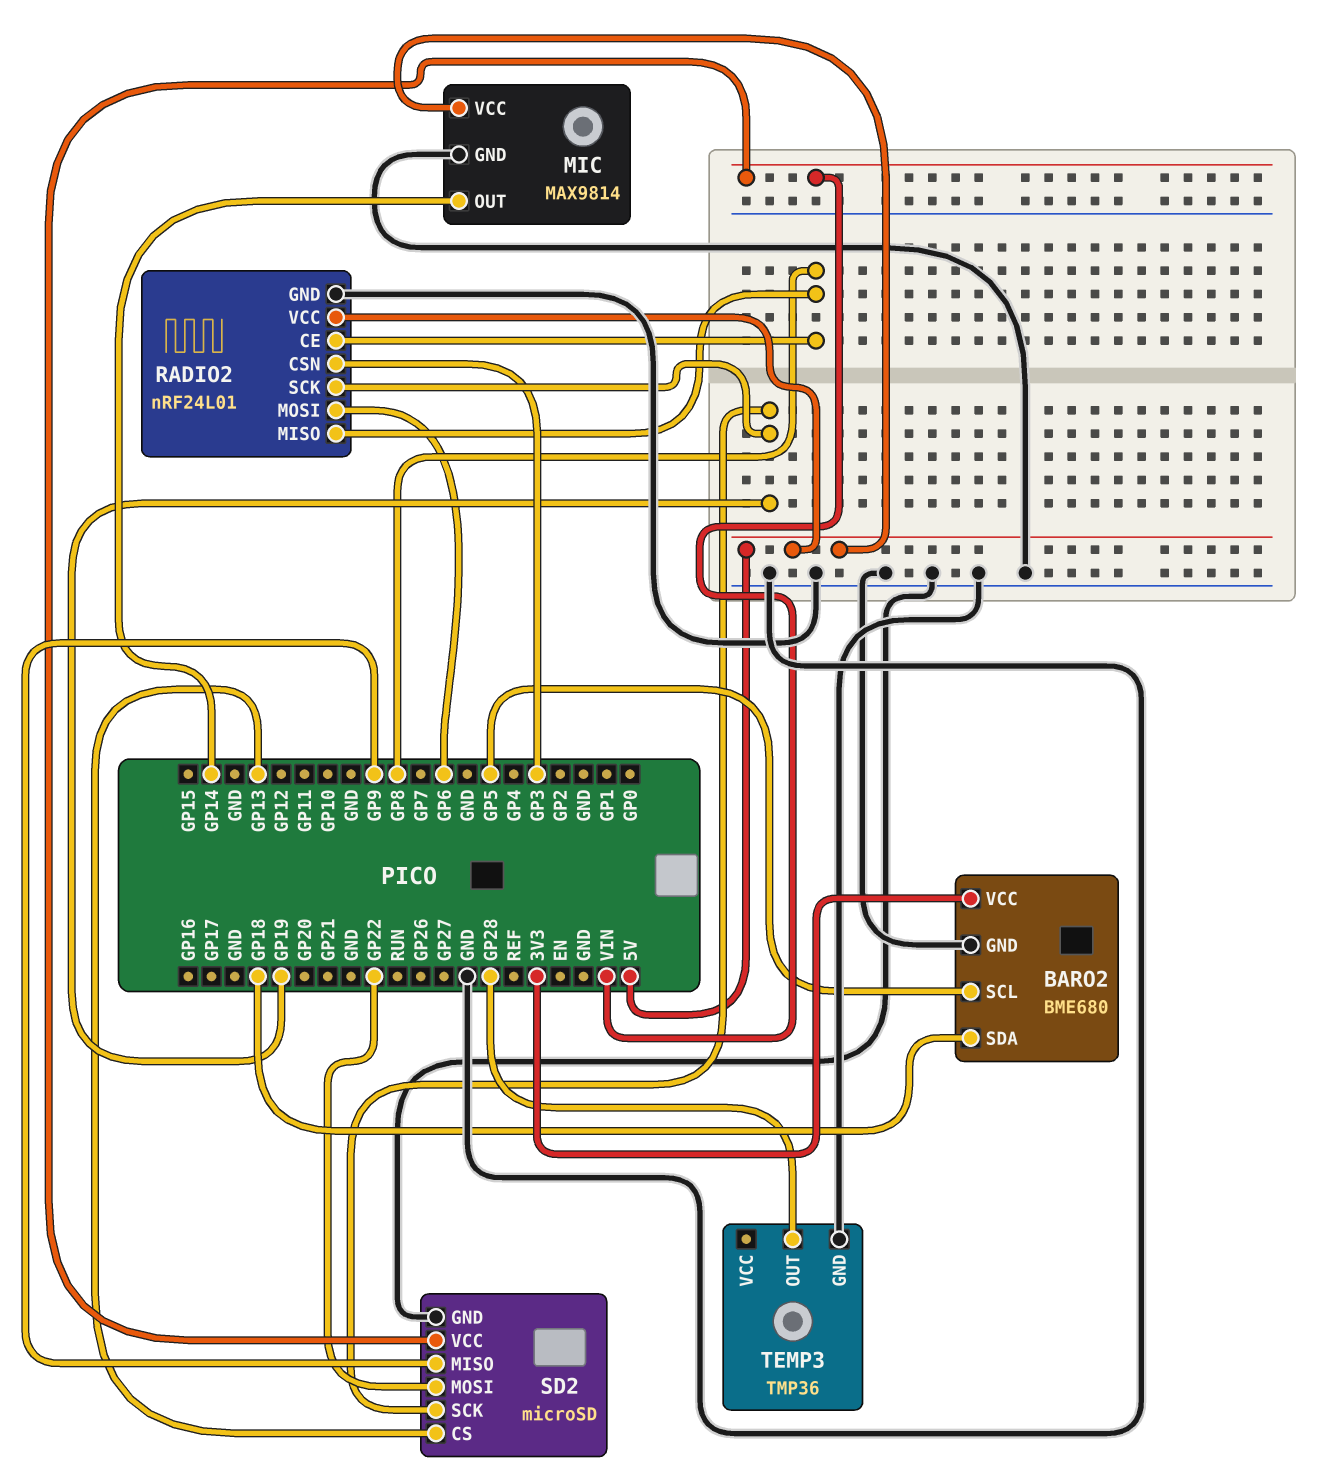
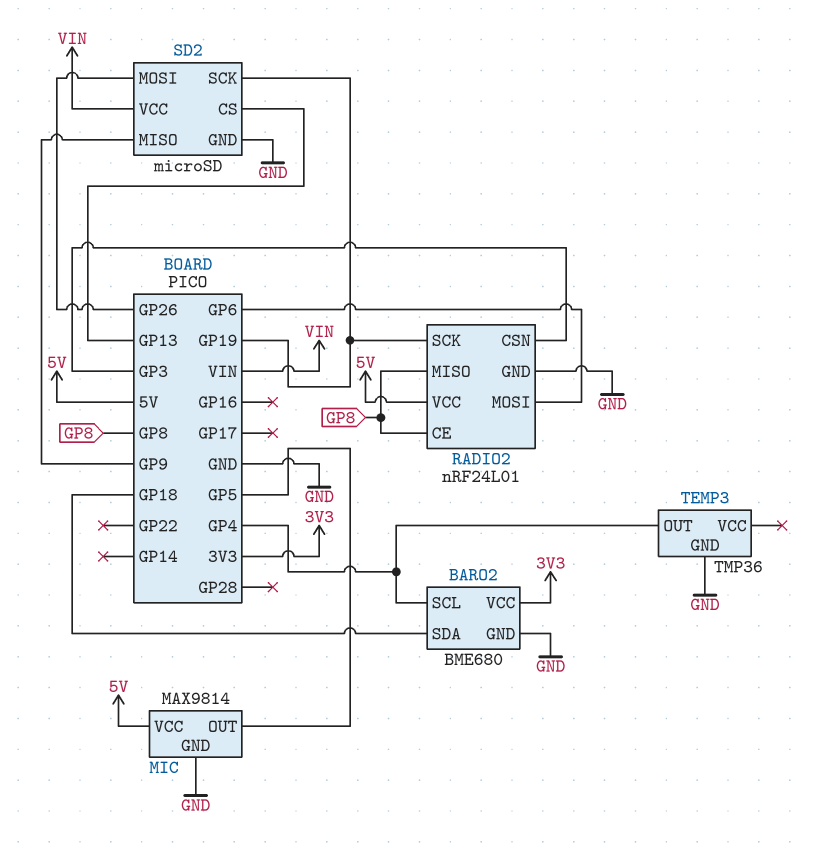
BARO2 pin SCL: GP5 -> GP4
MIC pin OUT: GP14 -> GP5
SD2 pin MOSI: GP22 -> GP26
TEMP3 pin OUT: GP28 -> GP4

